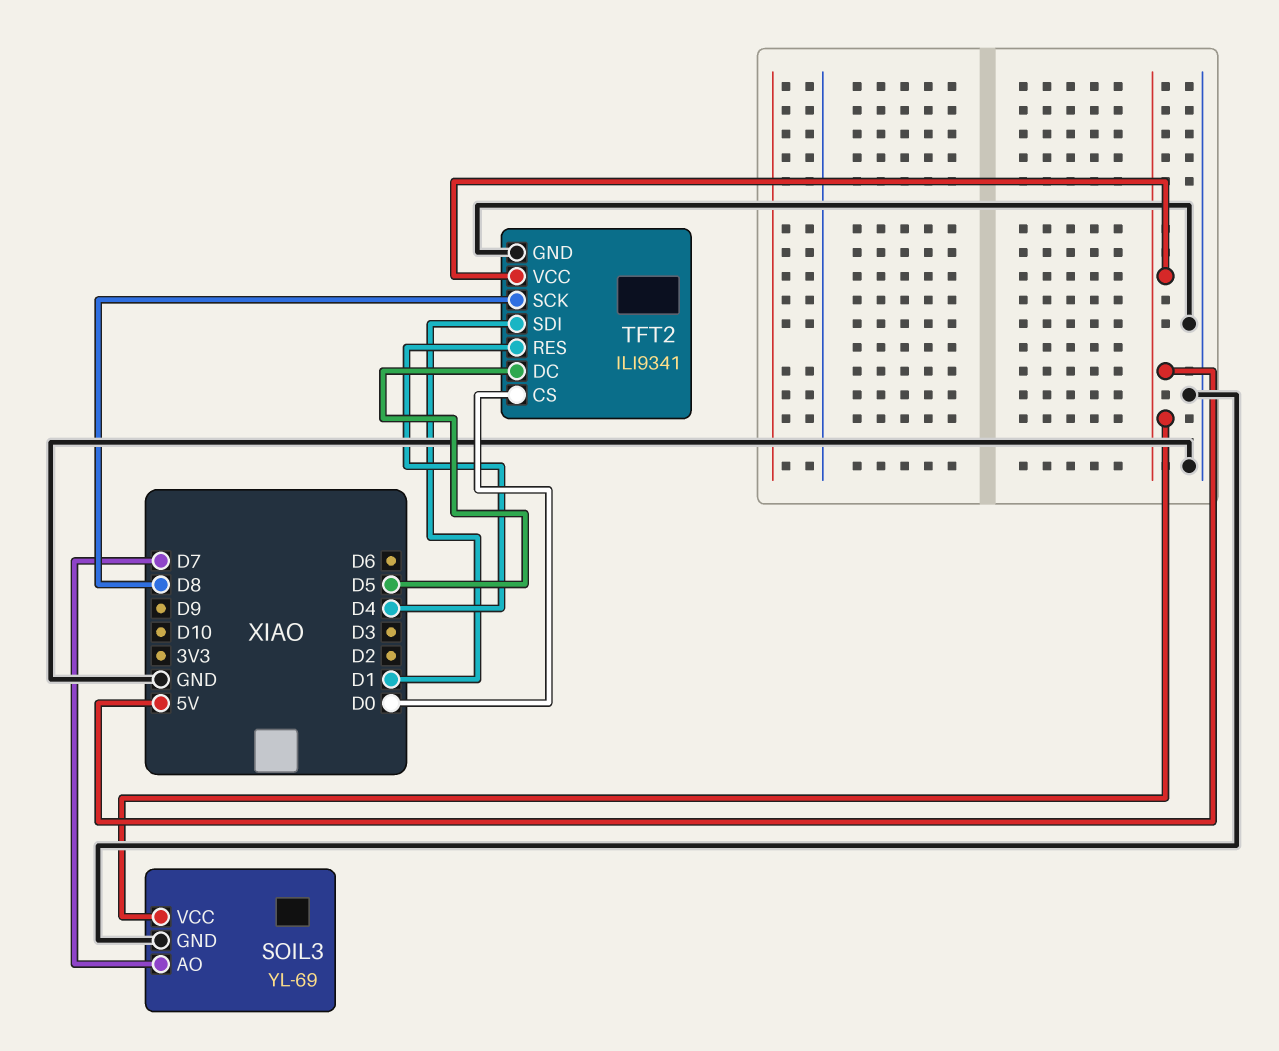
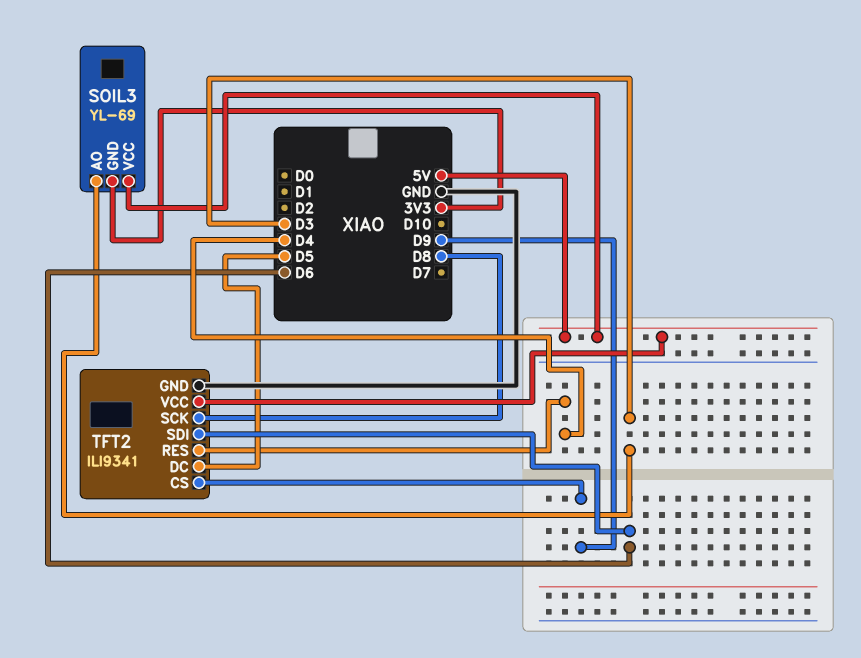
SOIL3 pin AO: D7 -> D3
SOIL3 pin GND: GND -> 3V3
TFT2 pin CS: D0 -> D9
TFT2 pin SDI: D1 -> D6

